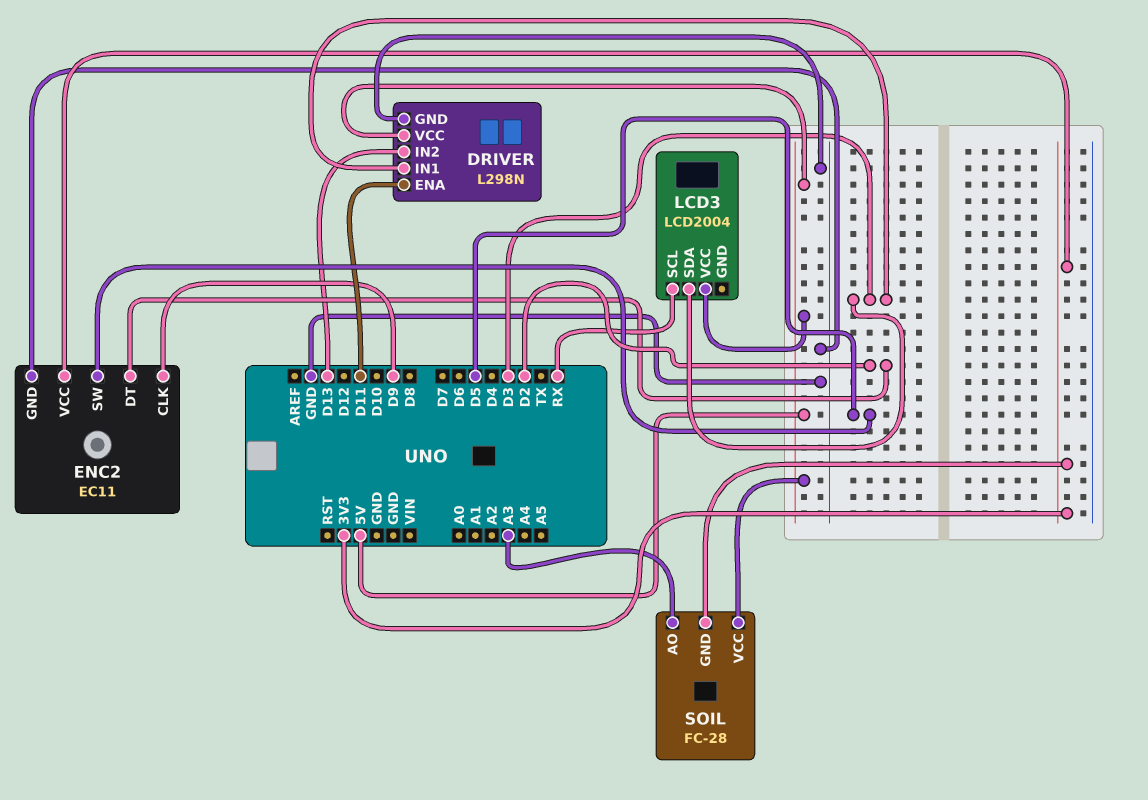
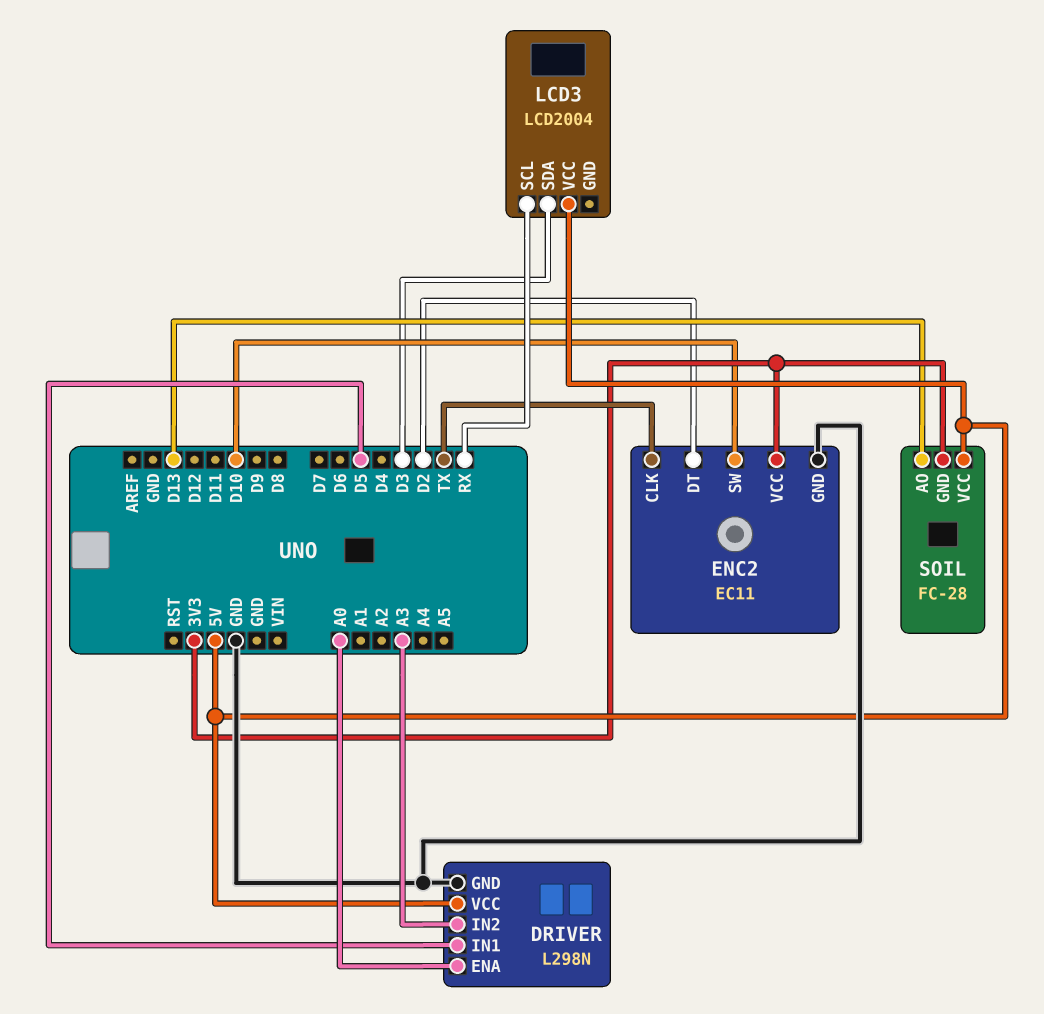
DRIVER pin ENA: D11 -> A0
DRIVER pin IN1: D3 -> D5
DRIVER pin IN2: D13 -> A3
ENC2 pin CLK: D9 -> TX
ENC2 pin SW: D5 -> D10
SOIL pin AO: A3 -> D13

